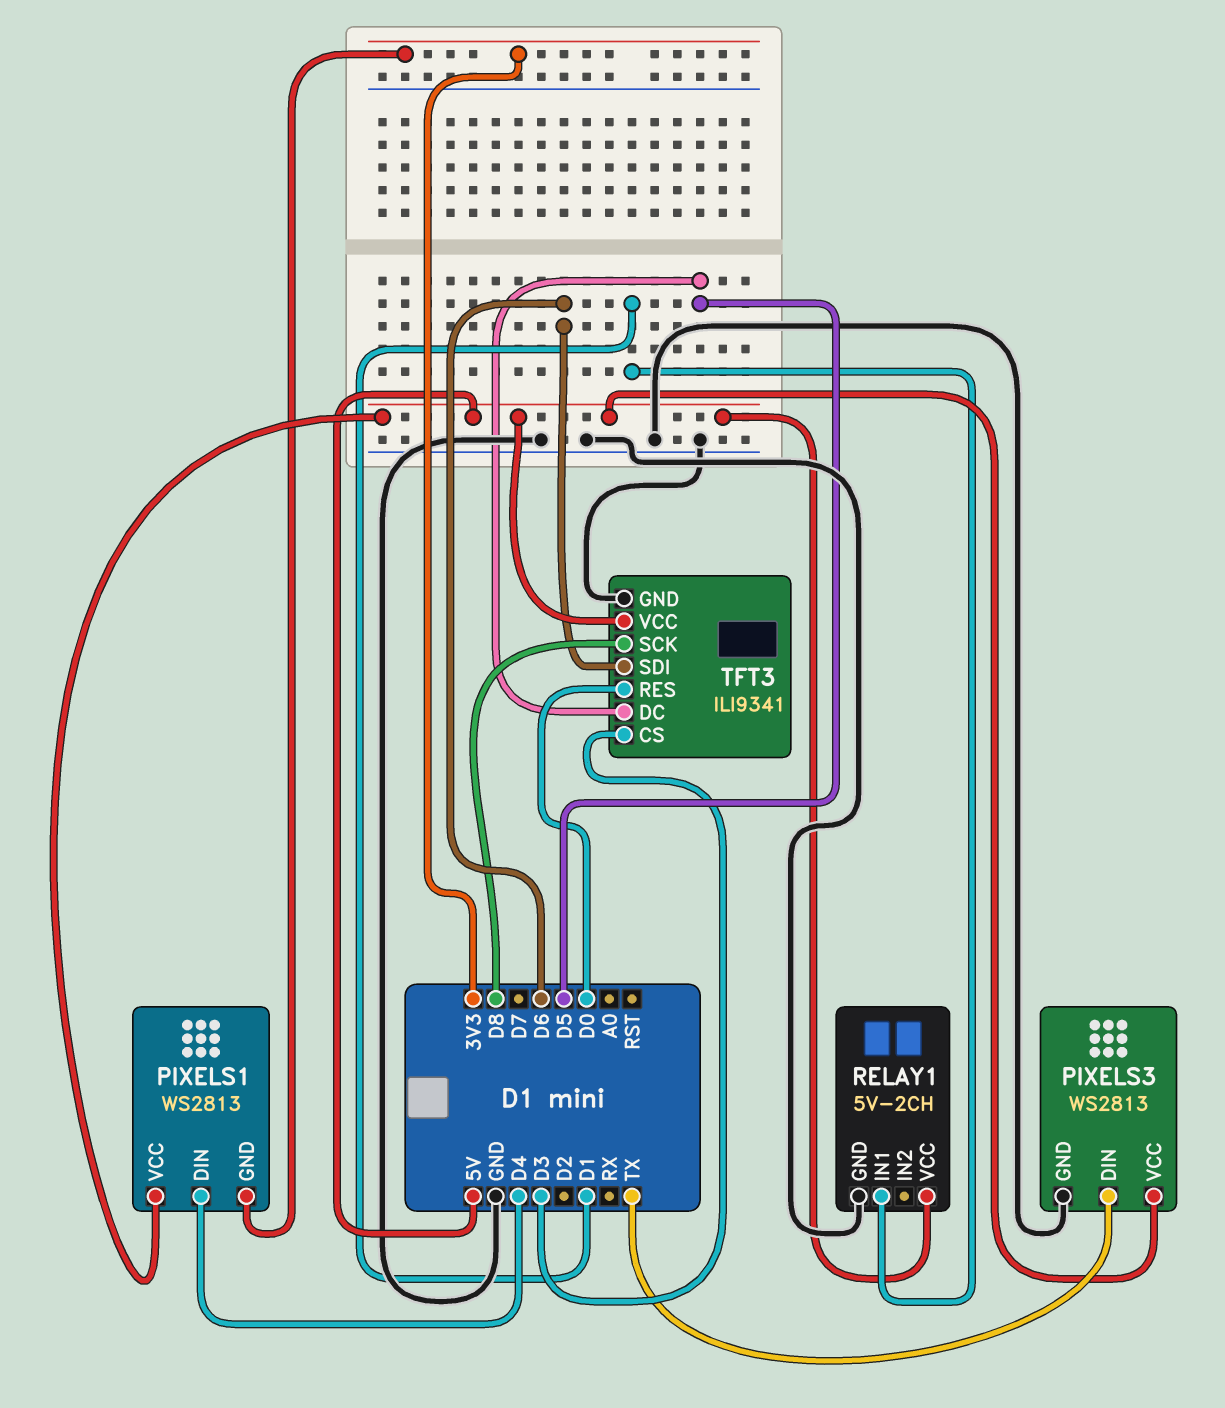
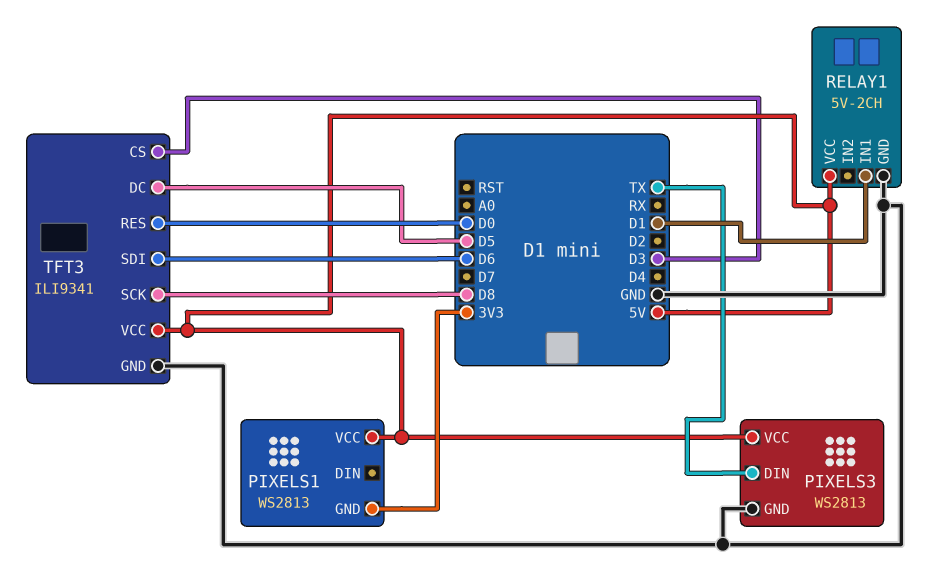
PIXELS1 pin DIN: D4 -> none

